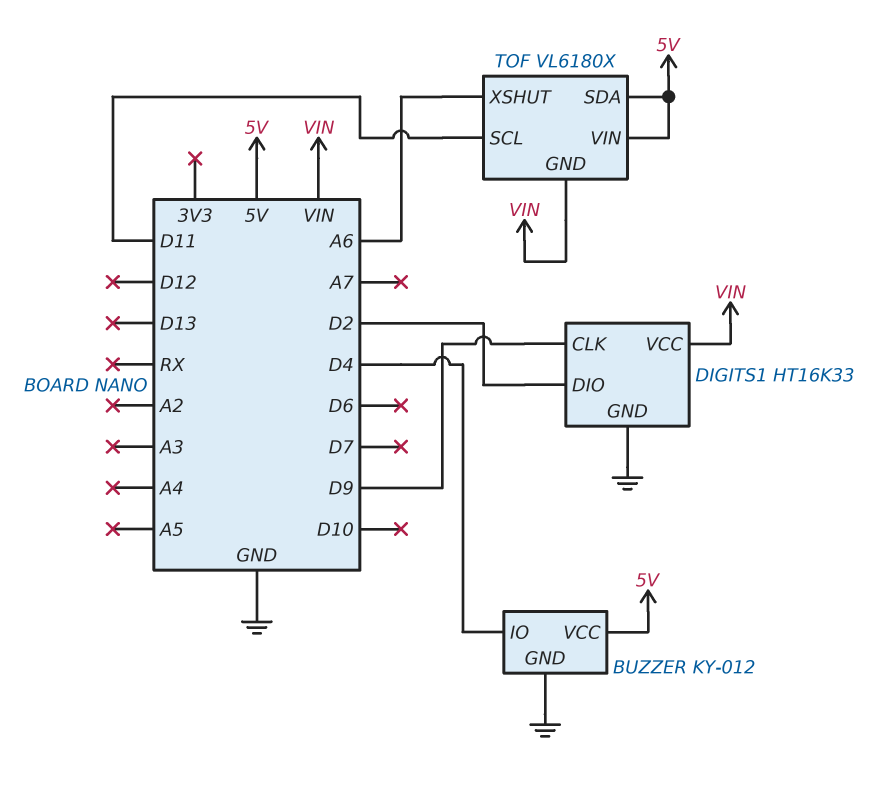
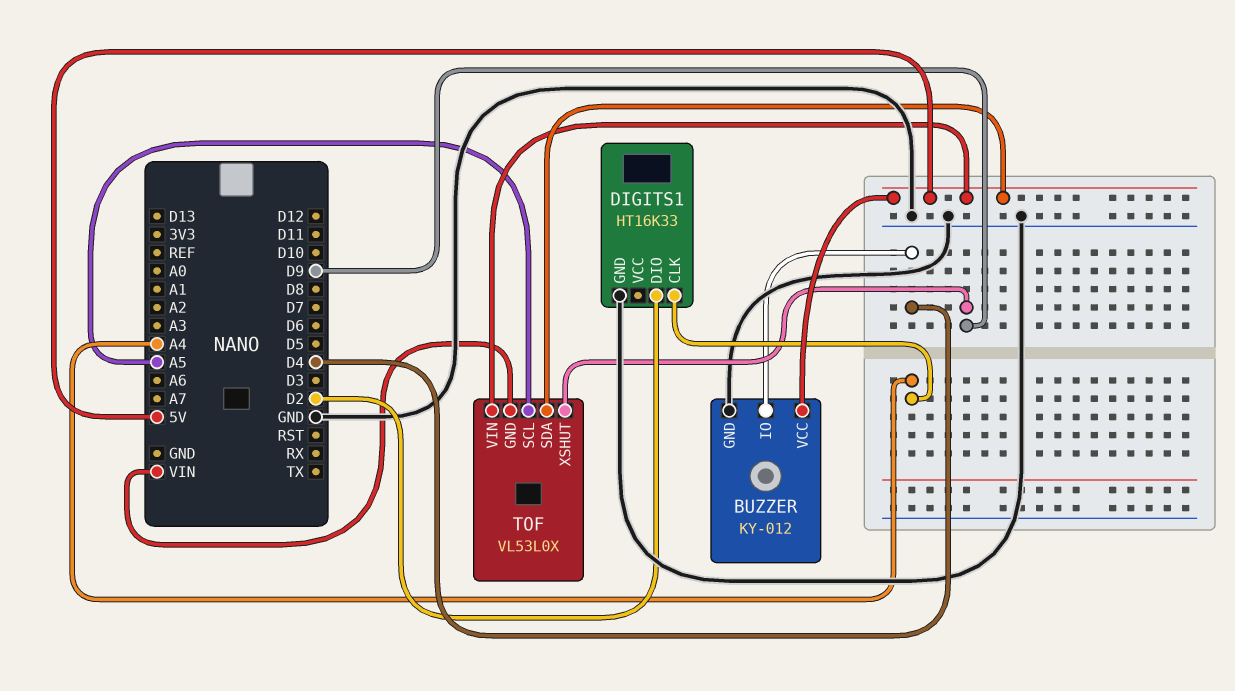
DIGITS1 pin CLK: D9 -> A4
DIGITS1 pin VCC: VIN -> none
TOF: VL6180X -> VL53L0X
TOF pin SCL: D11 -> A5
TOF pin XSHUT: A6 -> D9

